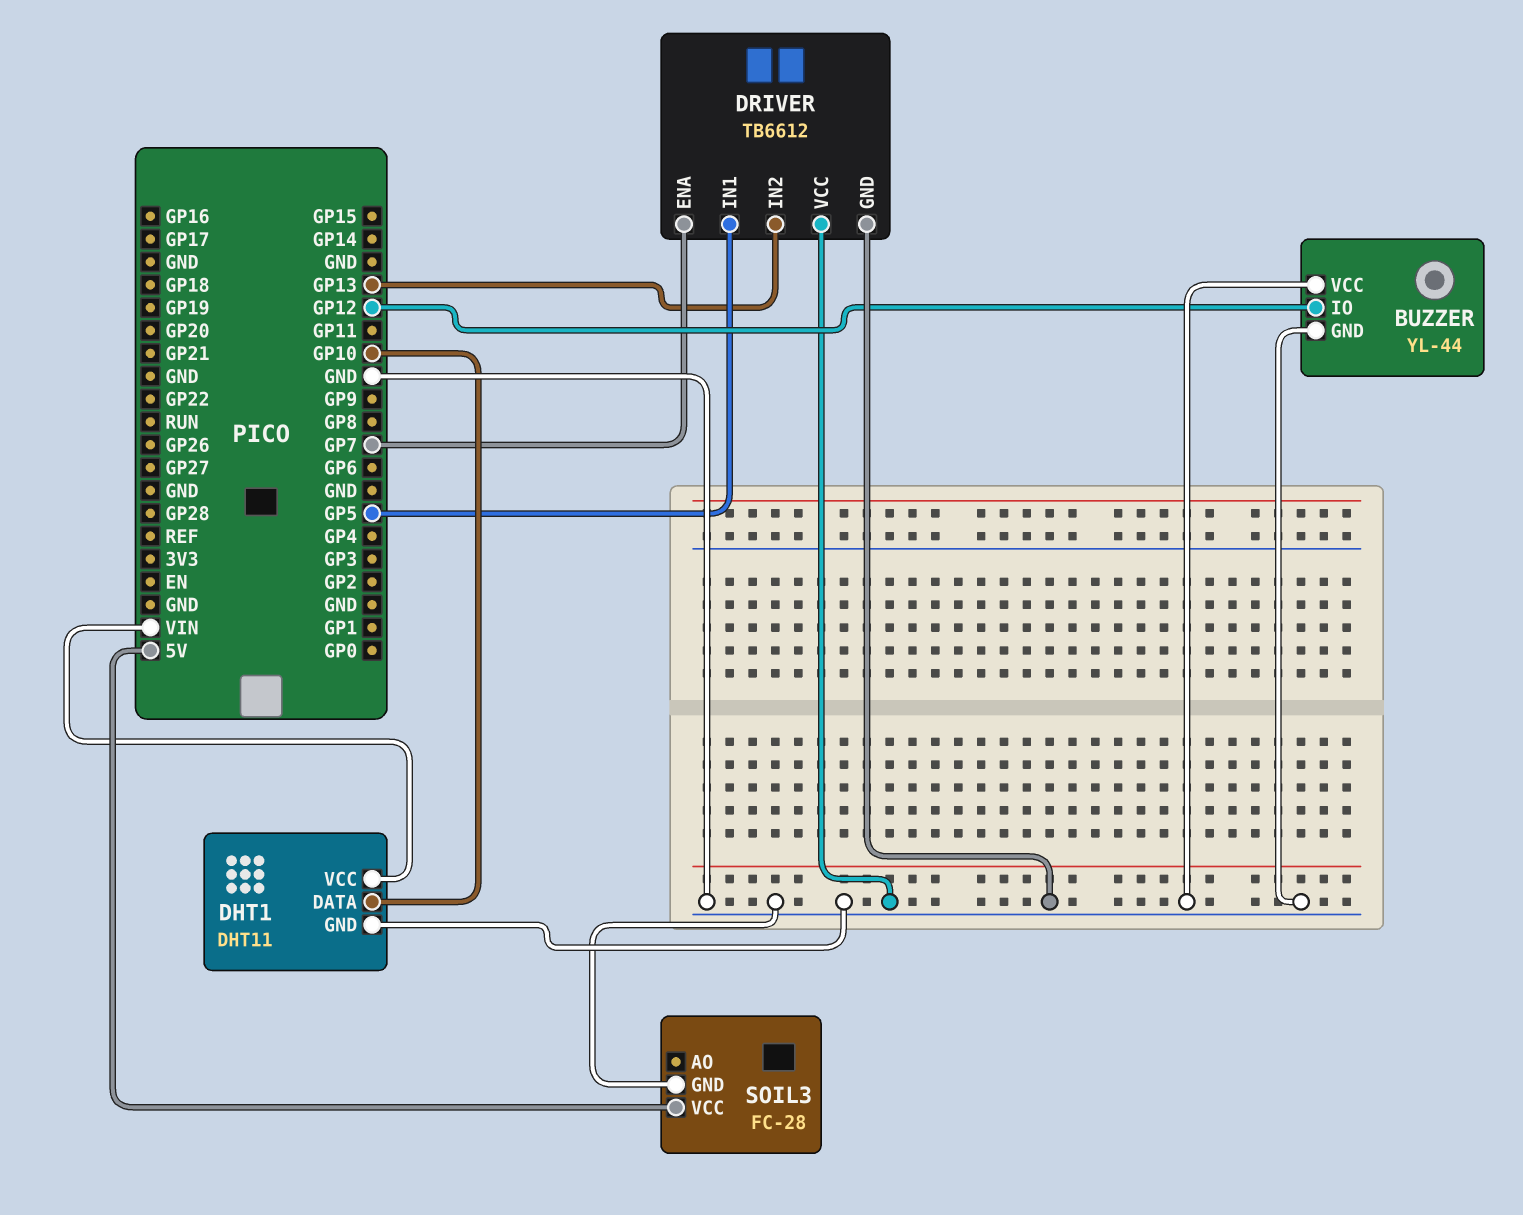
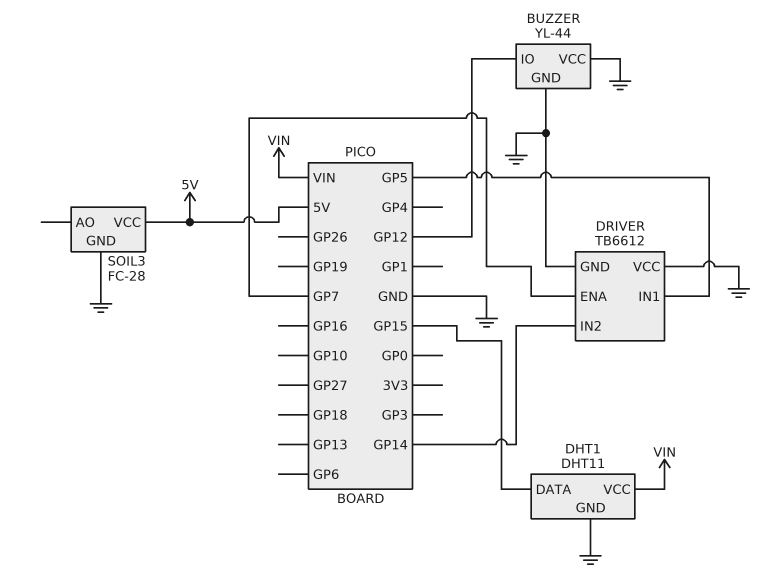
DHT1 pin DATA: GP10 -> GP15
DRIVER pin IN2: GP13 -> GP14

